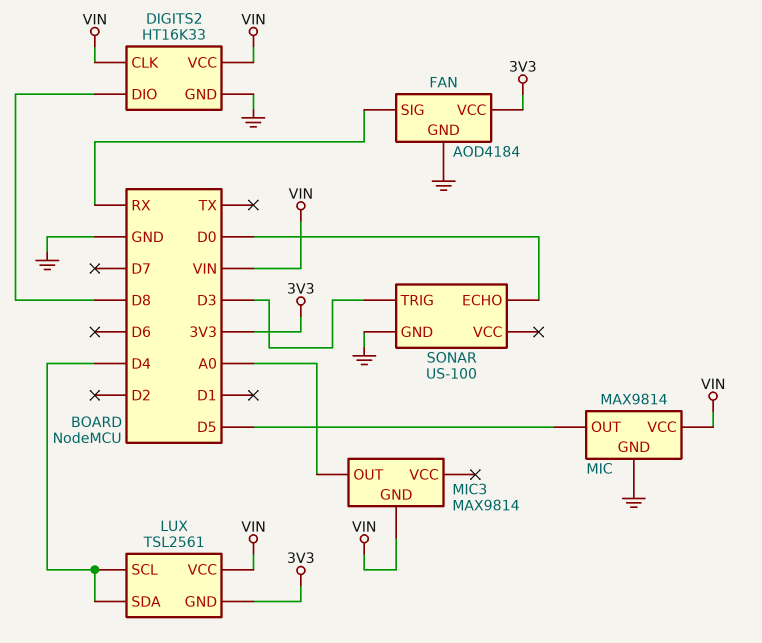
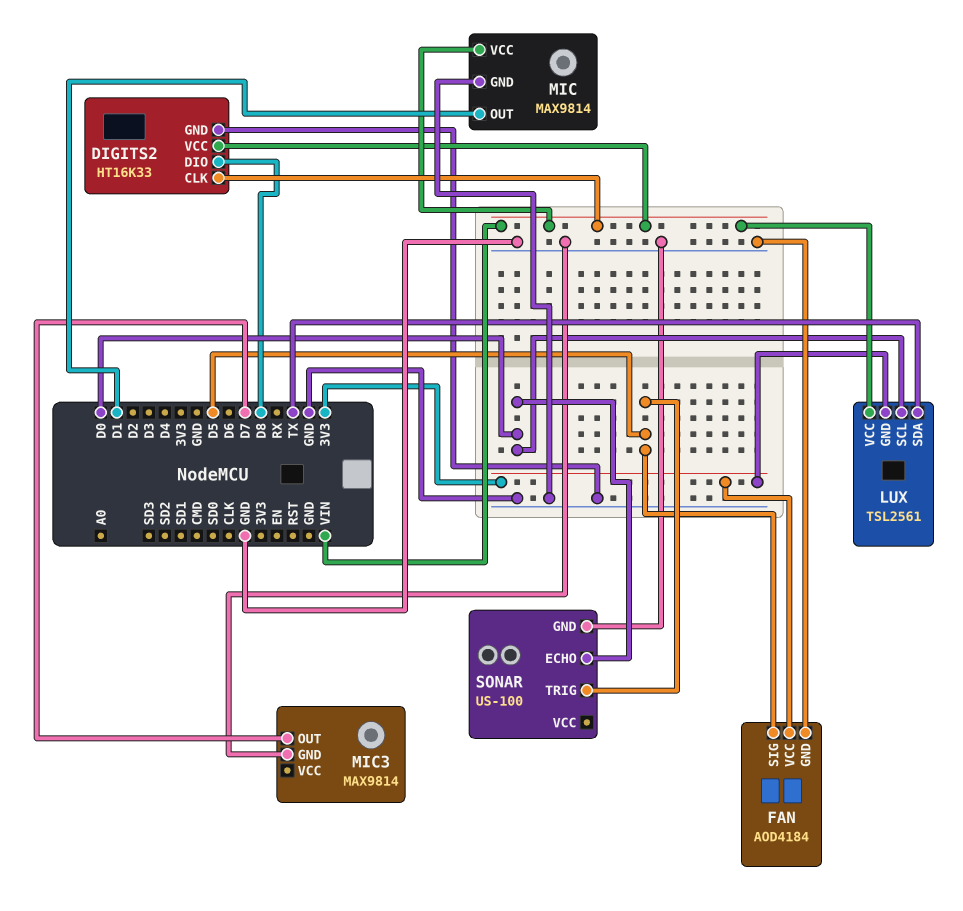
FAN pin SIG: RX -> D5
LUX pin SCL: D4 -> D0
LUX pin SDA: D4 -> TX
MIC pin OUT: D5 -> D1
MIC3 pin GND: VIN -> GND
MIC3 pin OUT: A0 -> D7
SONAR pin TRIG: D3 -> D5

